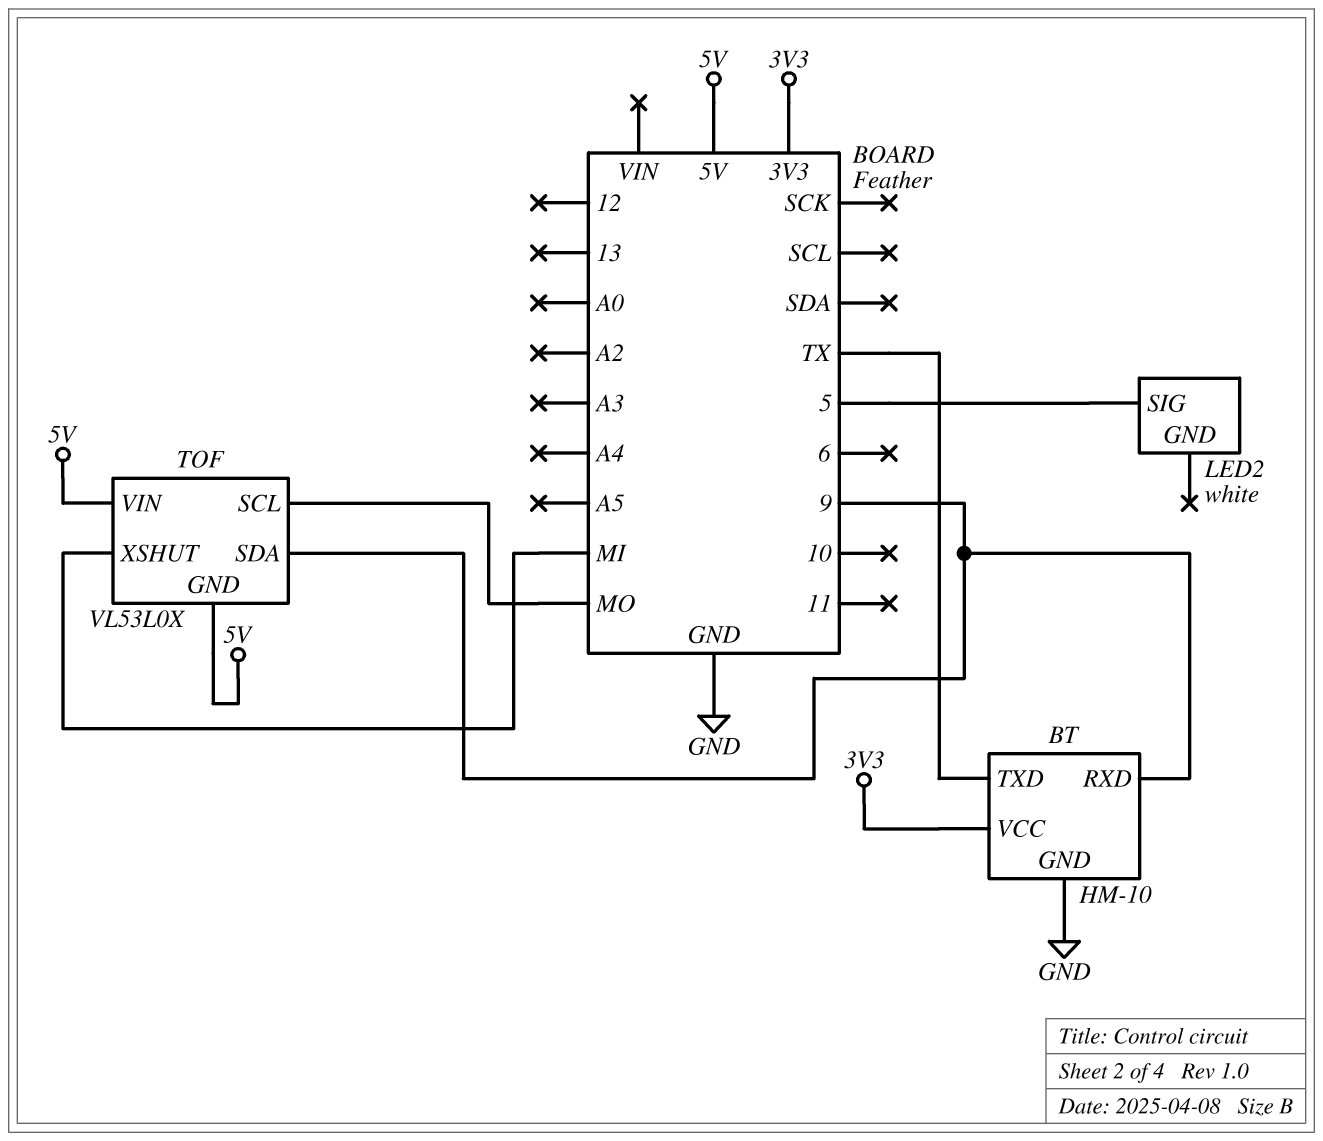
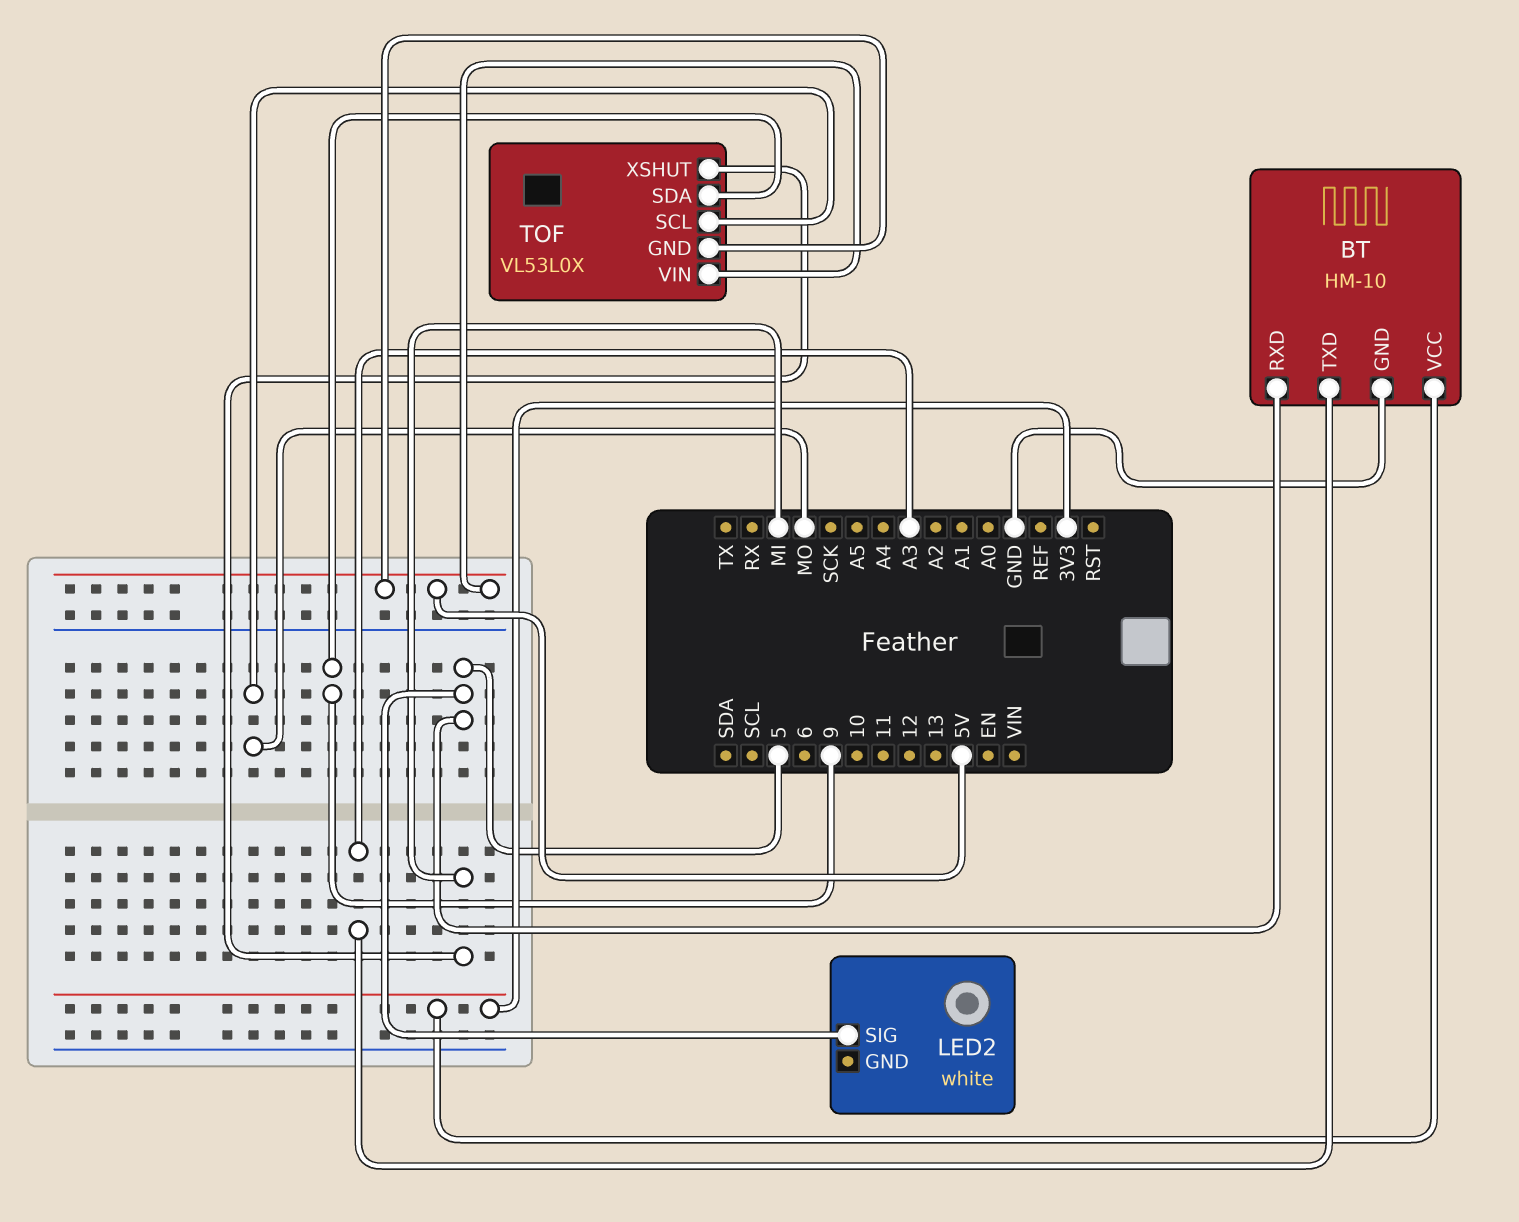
BT pin RXD: 9 -> 5
BT pin TXD: TX -> A3

